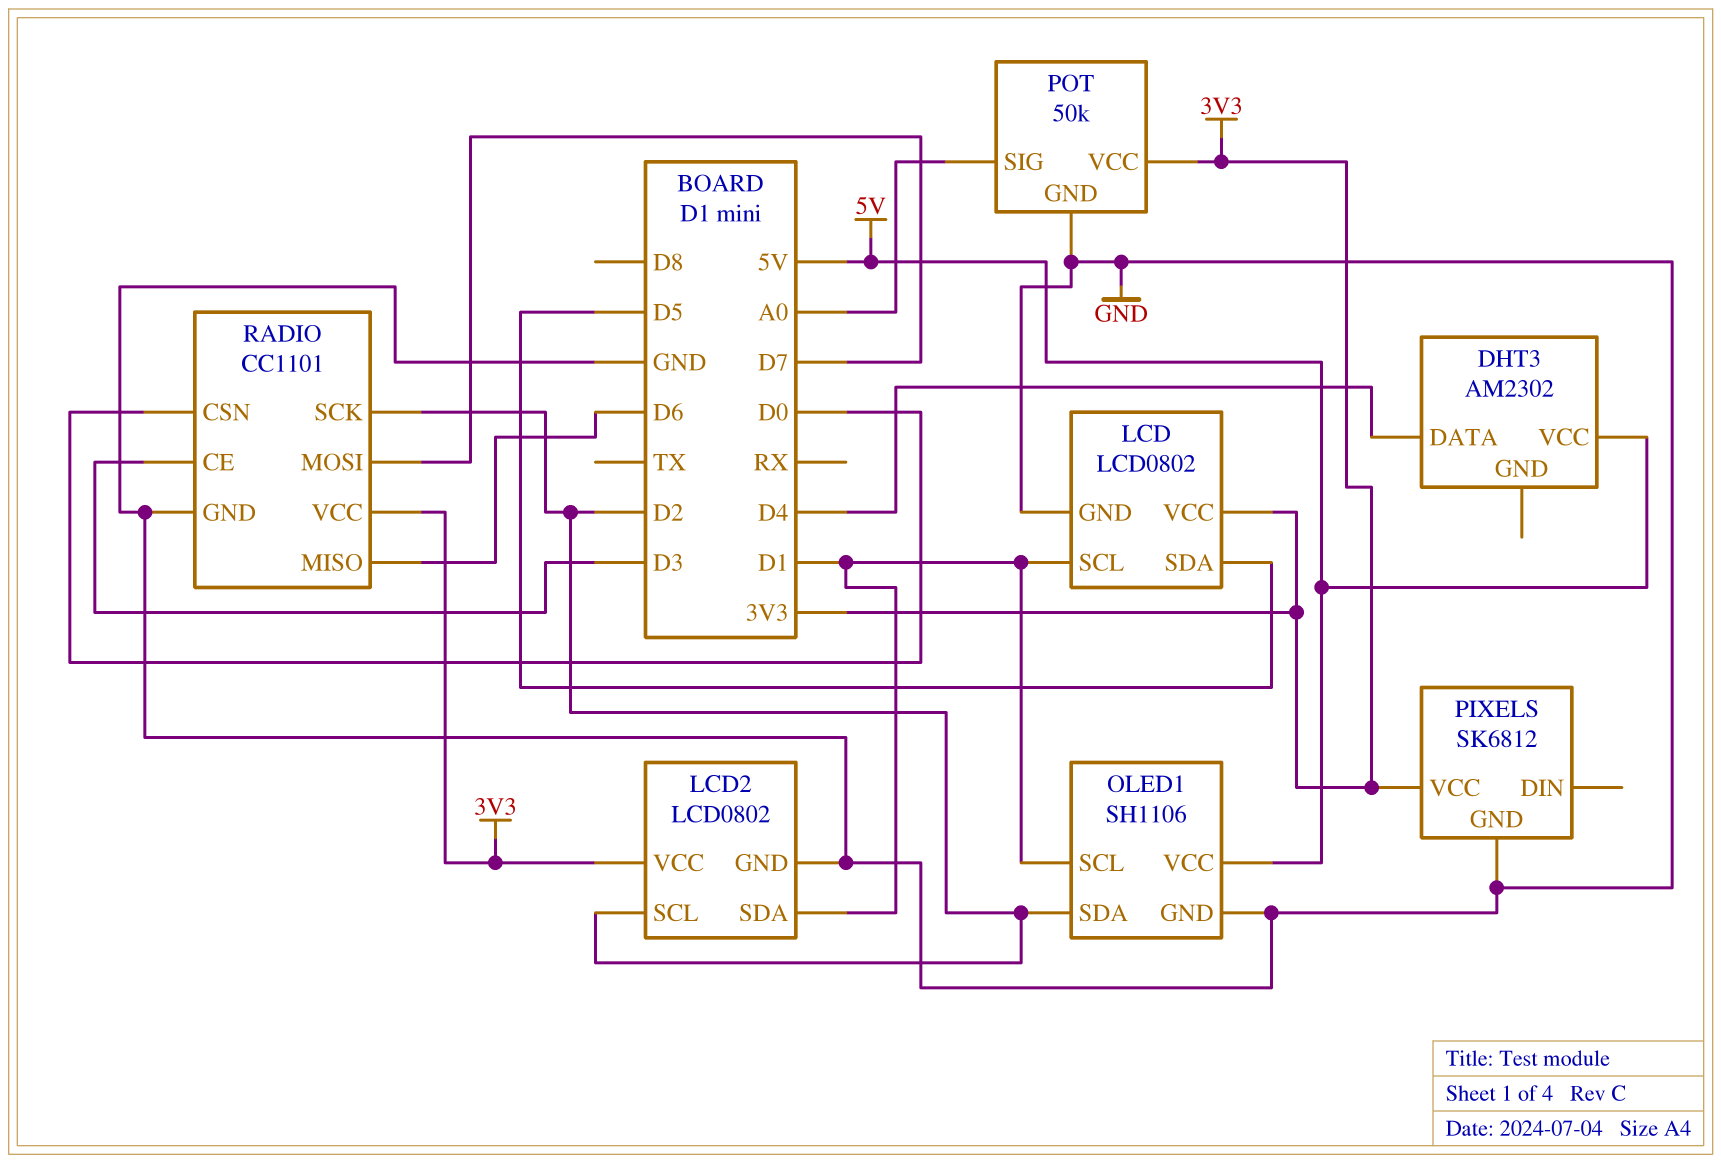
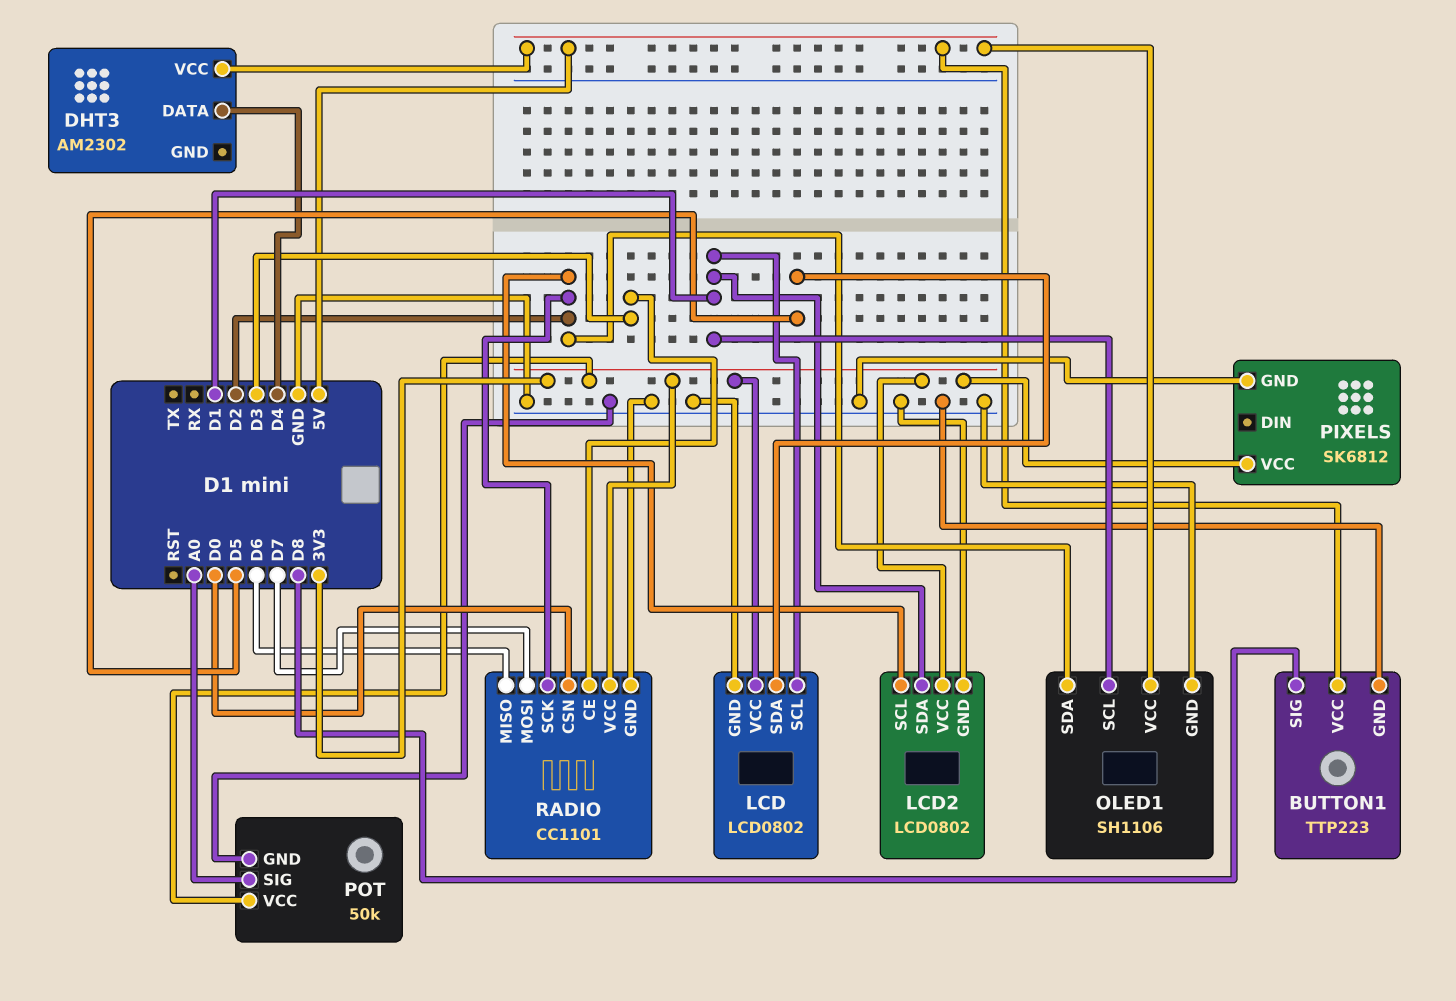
BUTTON1: none -> TTP223
BUTTON1 pin GND: none -> GND
BUTTON1 pin SIG: none -> D8
BUTTON1 pin VCC: none -> 5V

